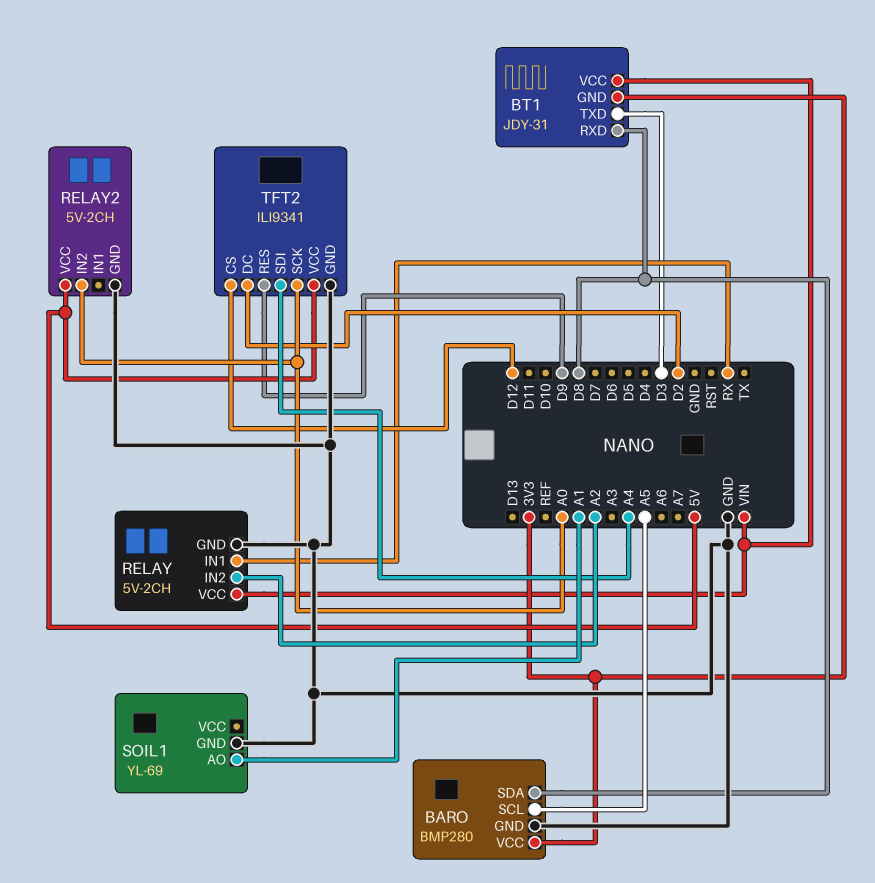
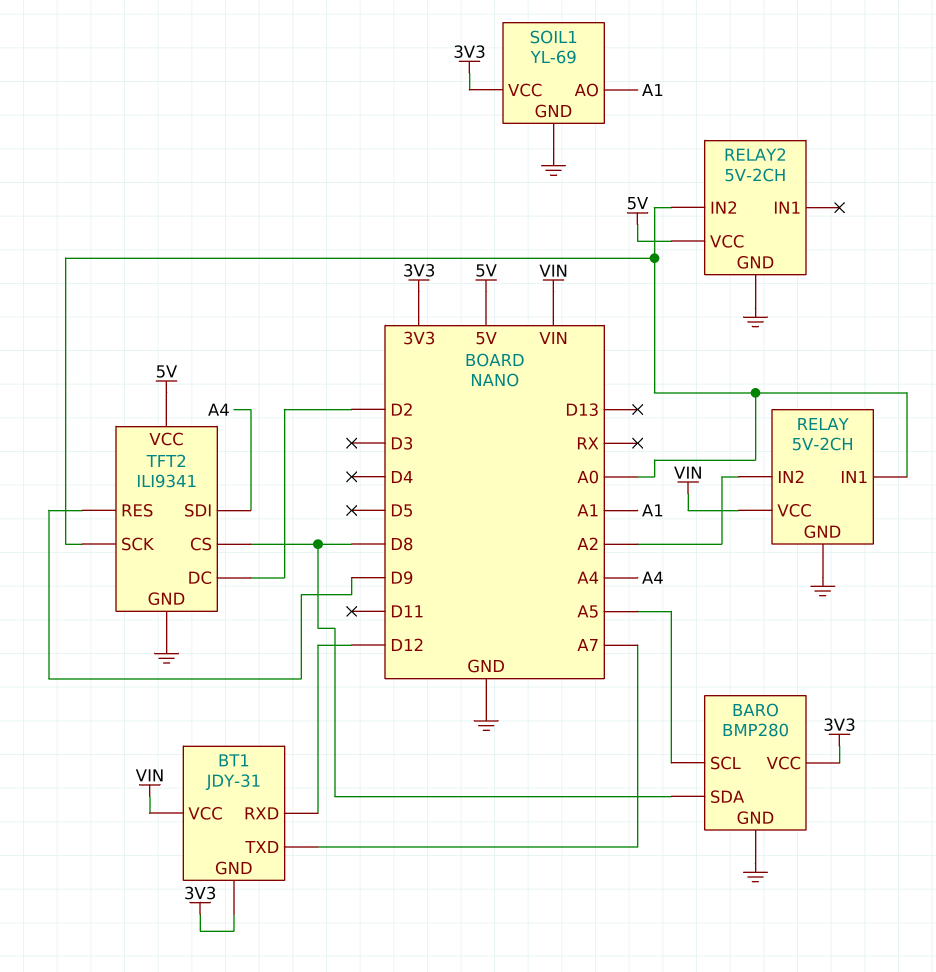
BT1 pin RXD: D8 -> D12
BT1 pin TXD: D3 -> A7
RELAY pin IN1: RX -> A0
SOIL1 pin VCC: none -> 3V3
TFT2 pin CS: D12 -> D8

